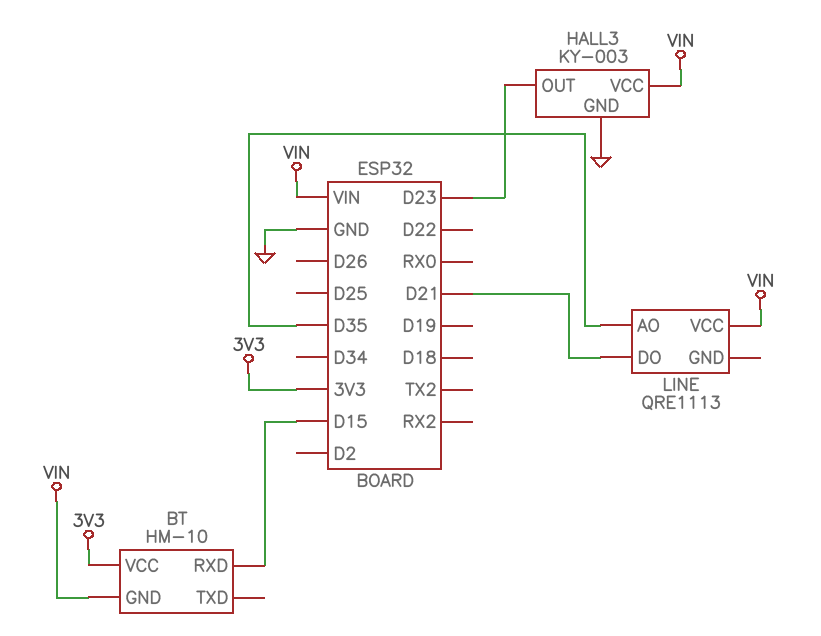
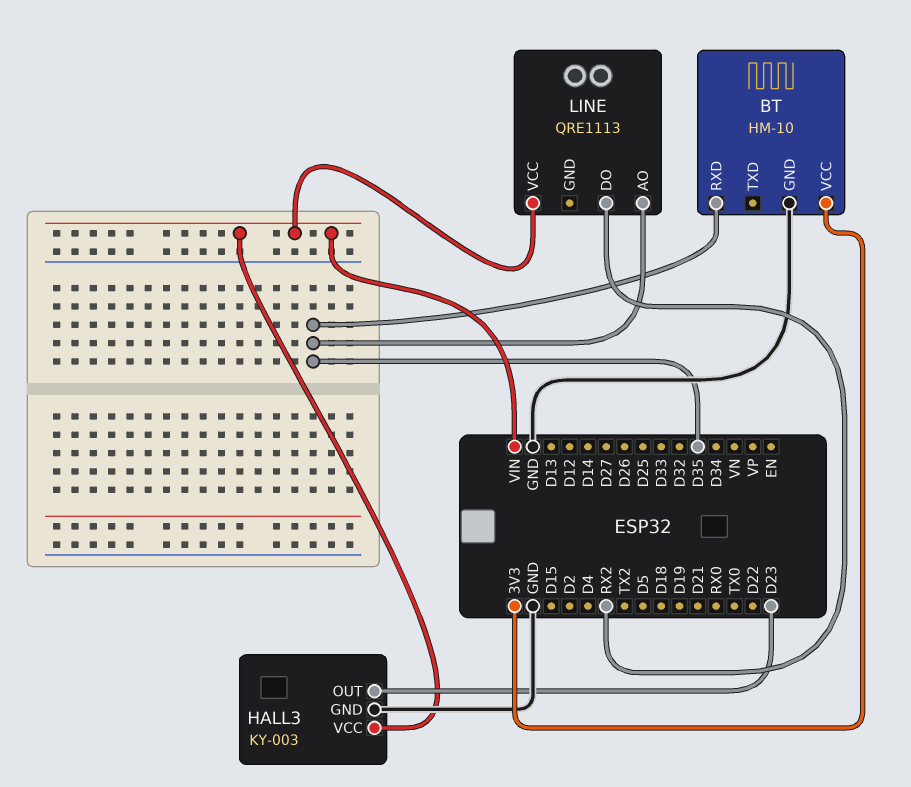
BT pin GND: VIN -> GND
BT pin RXD: D15 -> D35
LINE pin DO: D21 -> RX2

